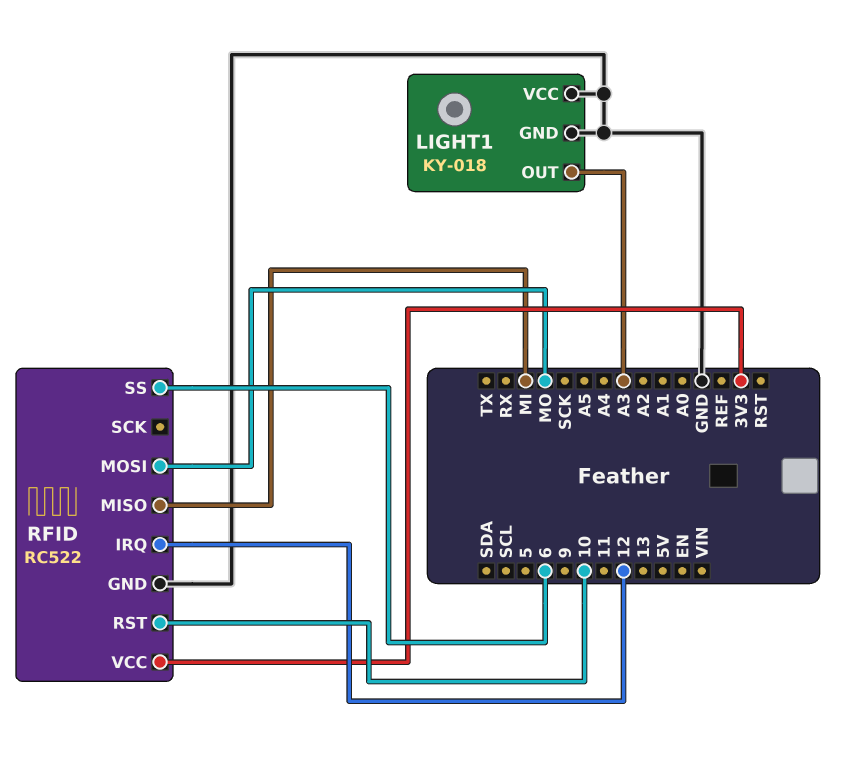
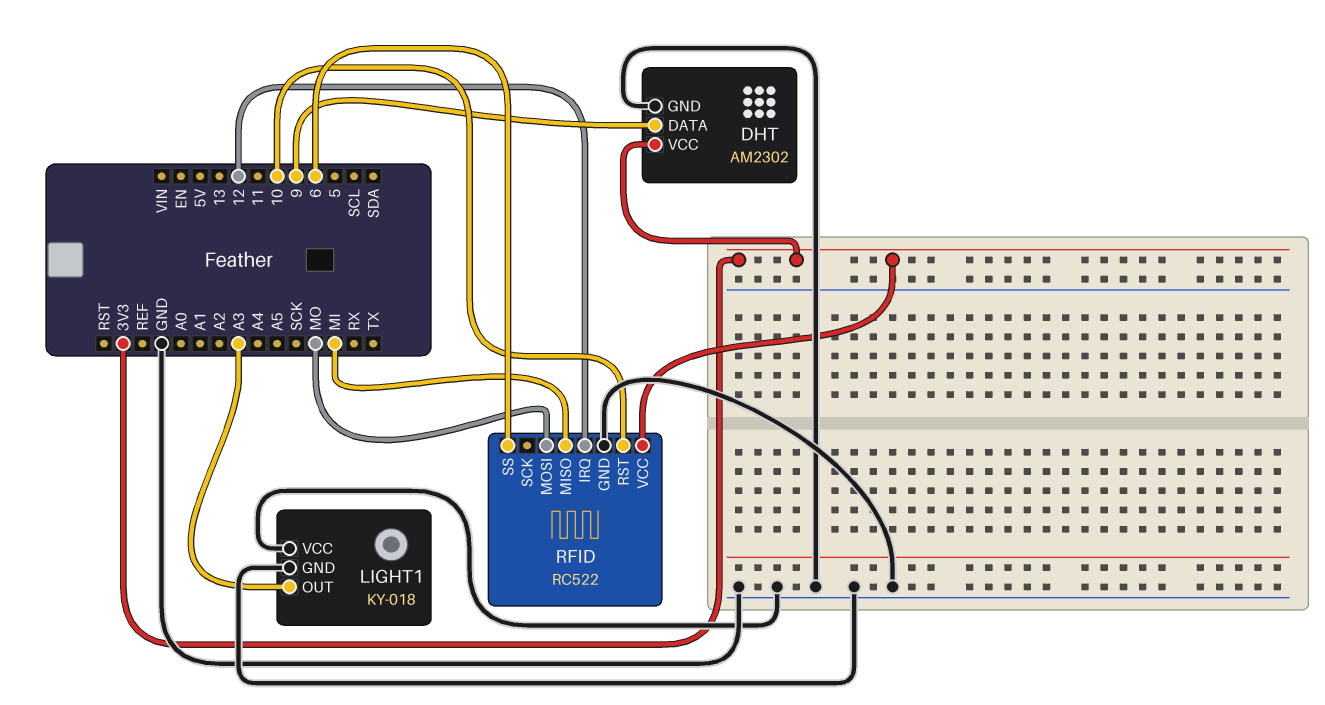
DHT: none -> AM2302
DHT pin DATA: none -> 9
DHT pin GND: none -> GND
DHT pin VCC: none -> 3V3

